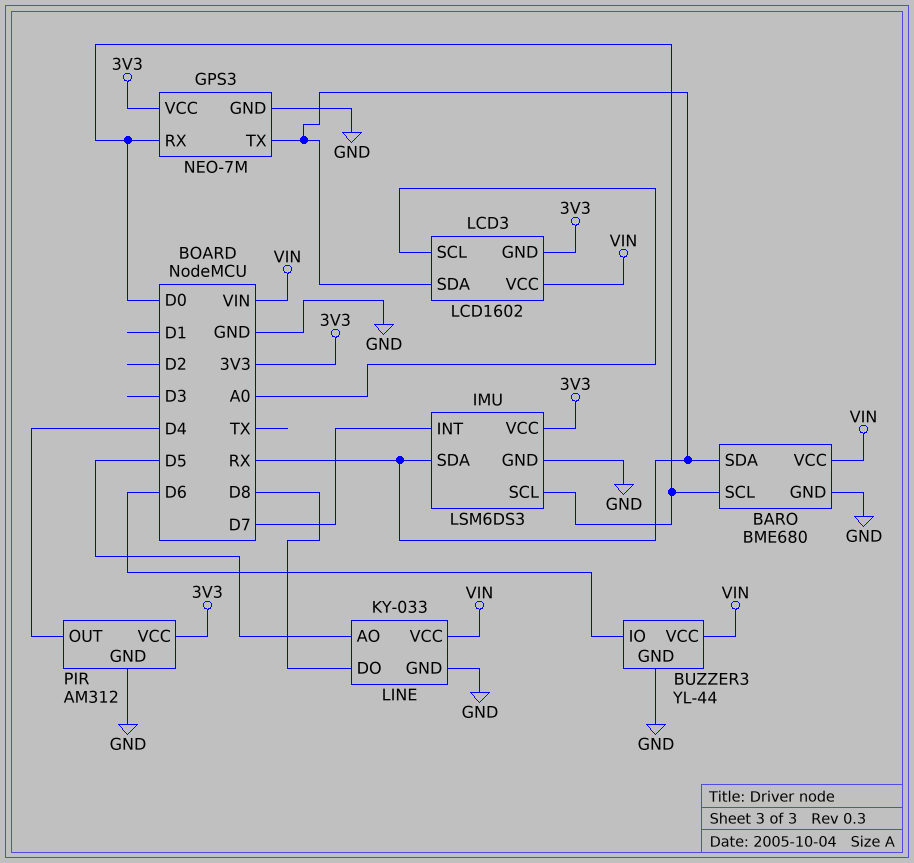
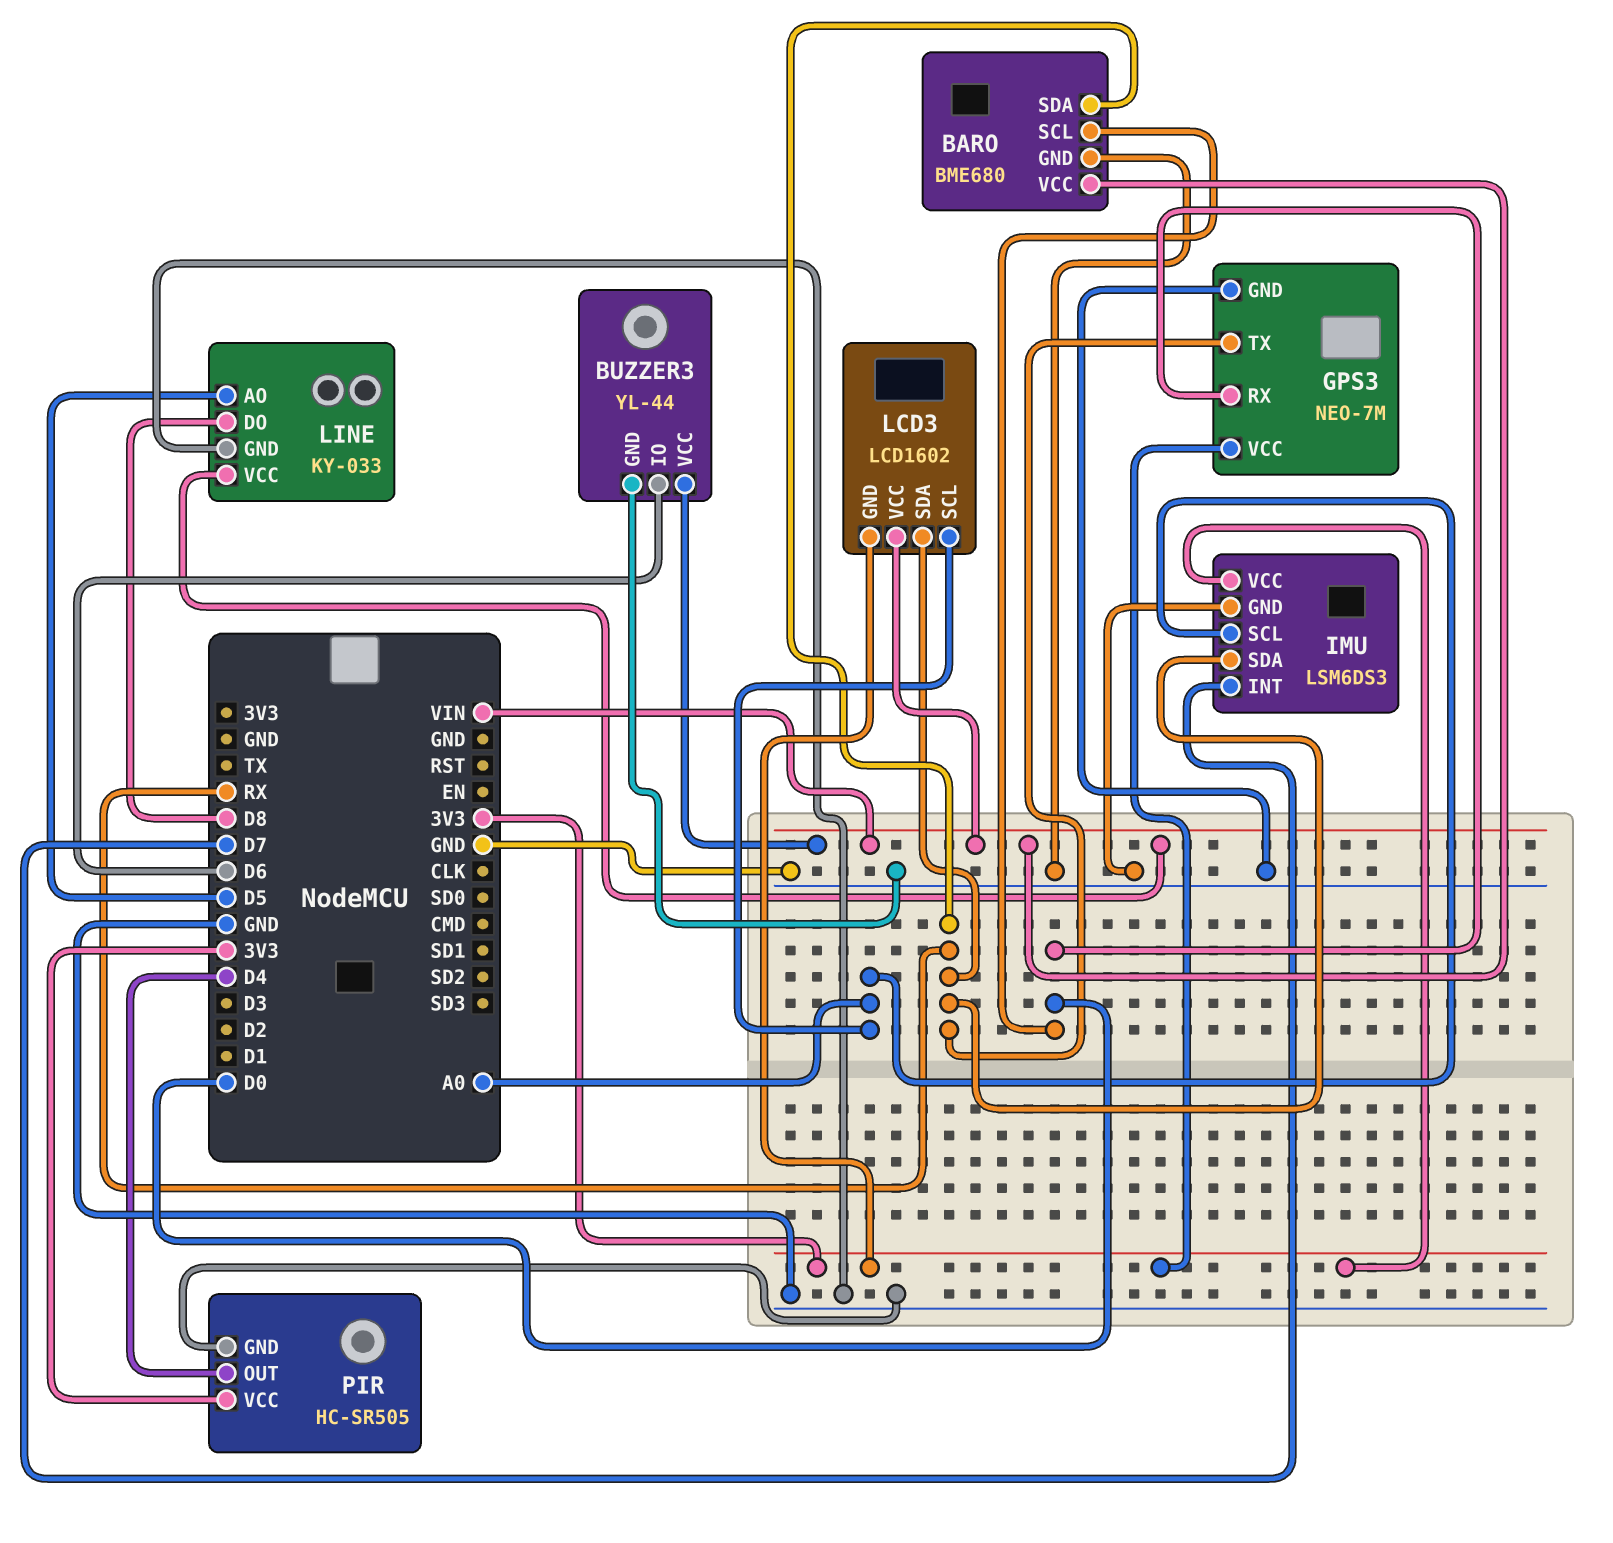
IMU pin SCL: D0 -> A0
PIR: AM312 -> HC-SR505

